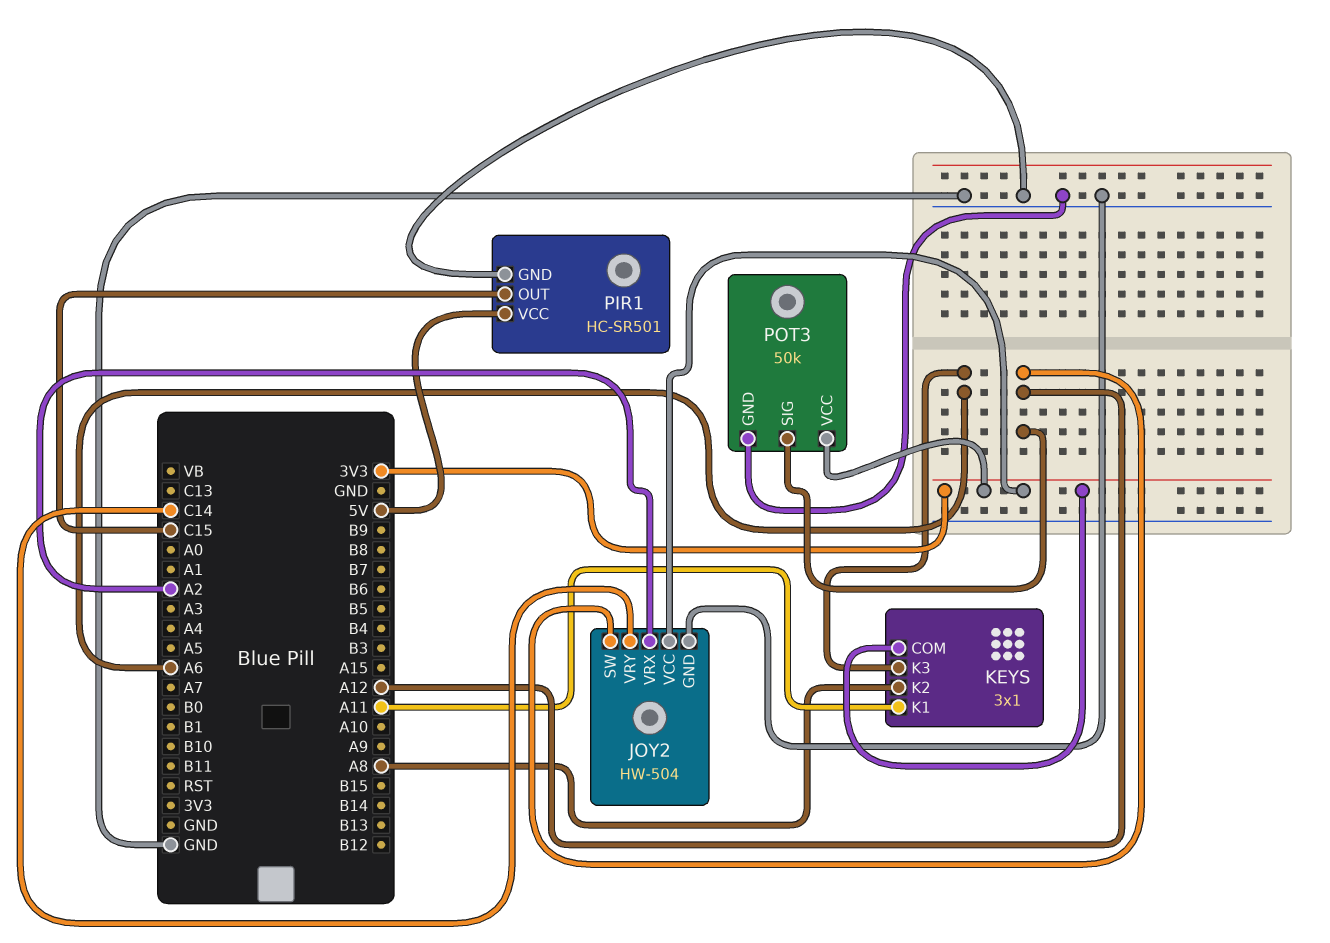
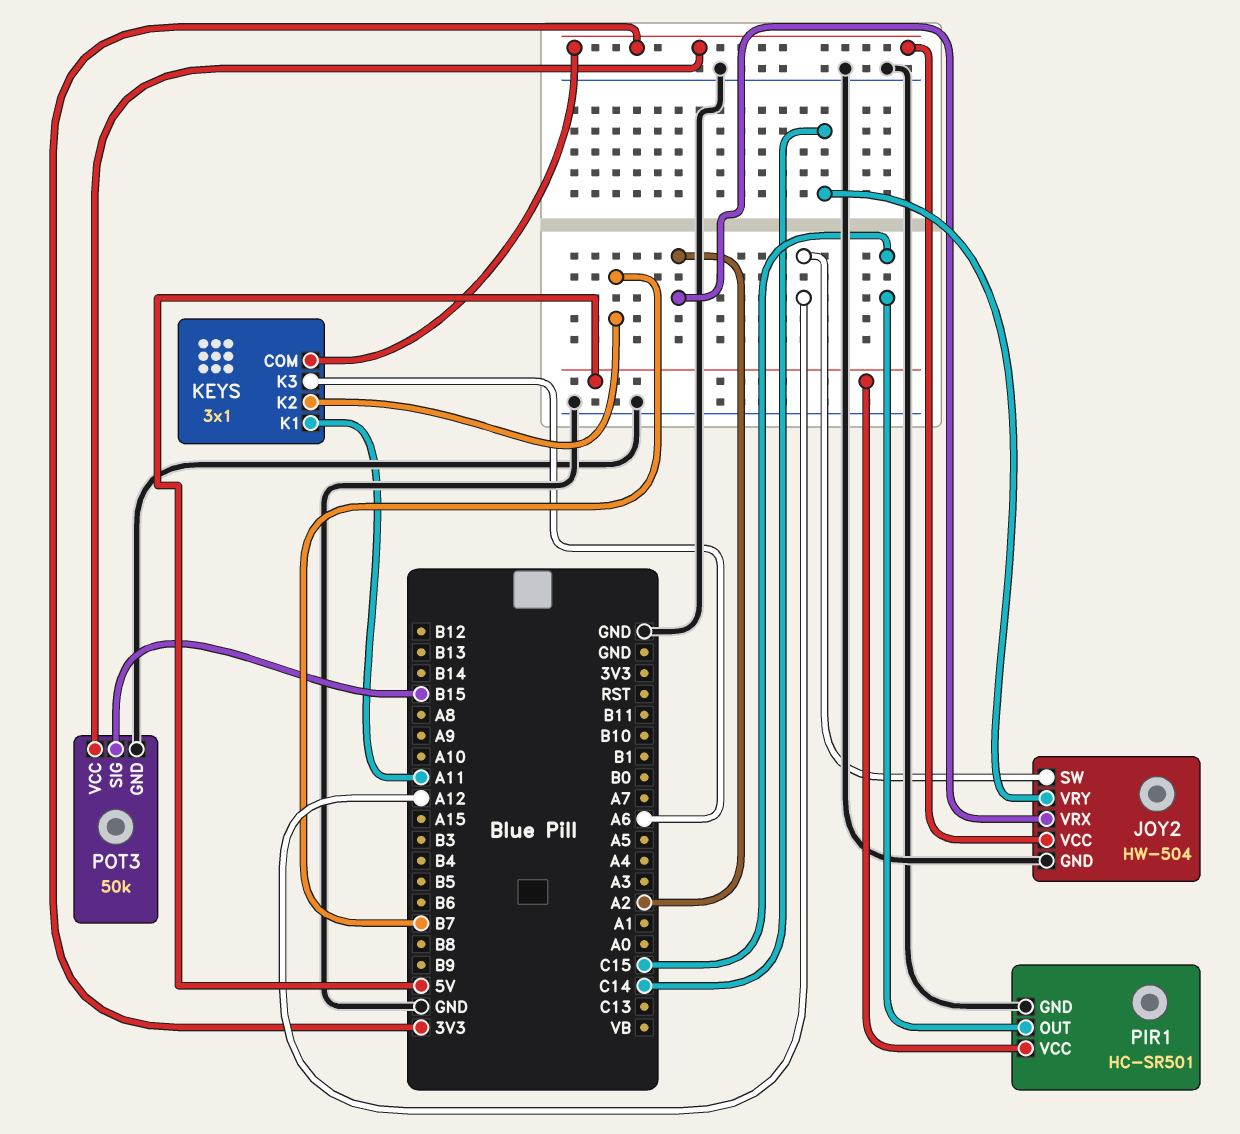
KEYS pin K2: A8 -> B7
POT3 pin SIG: A12 -> B15

